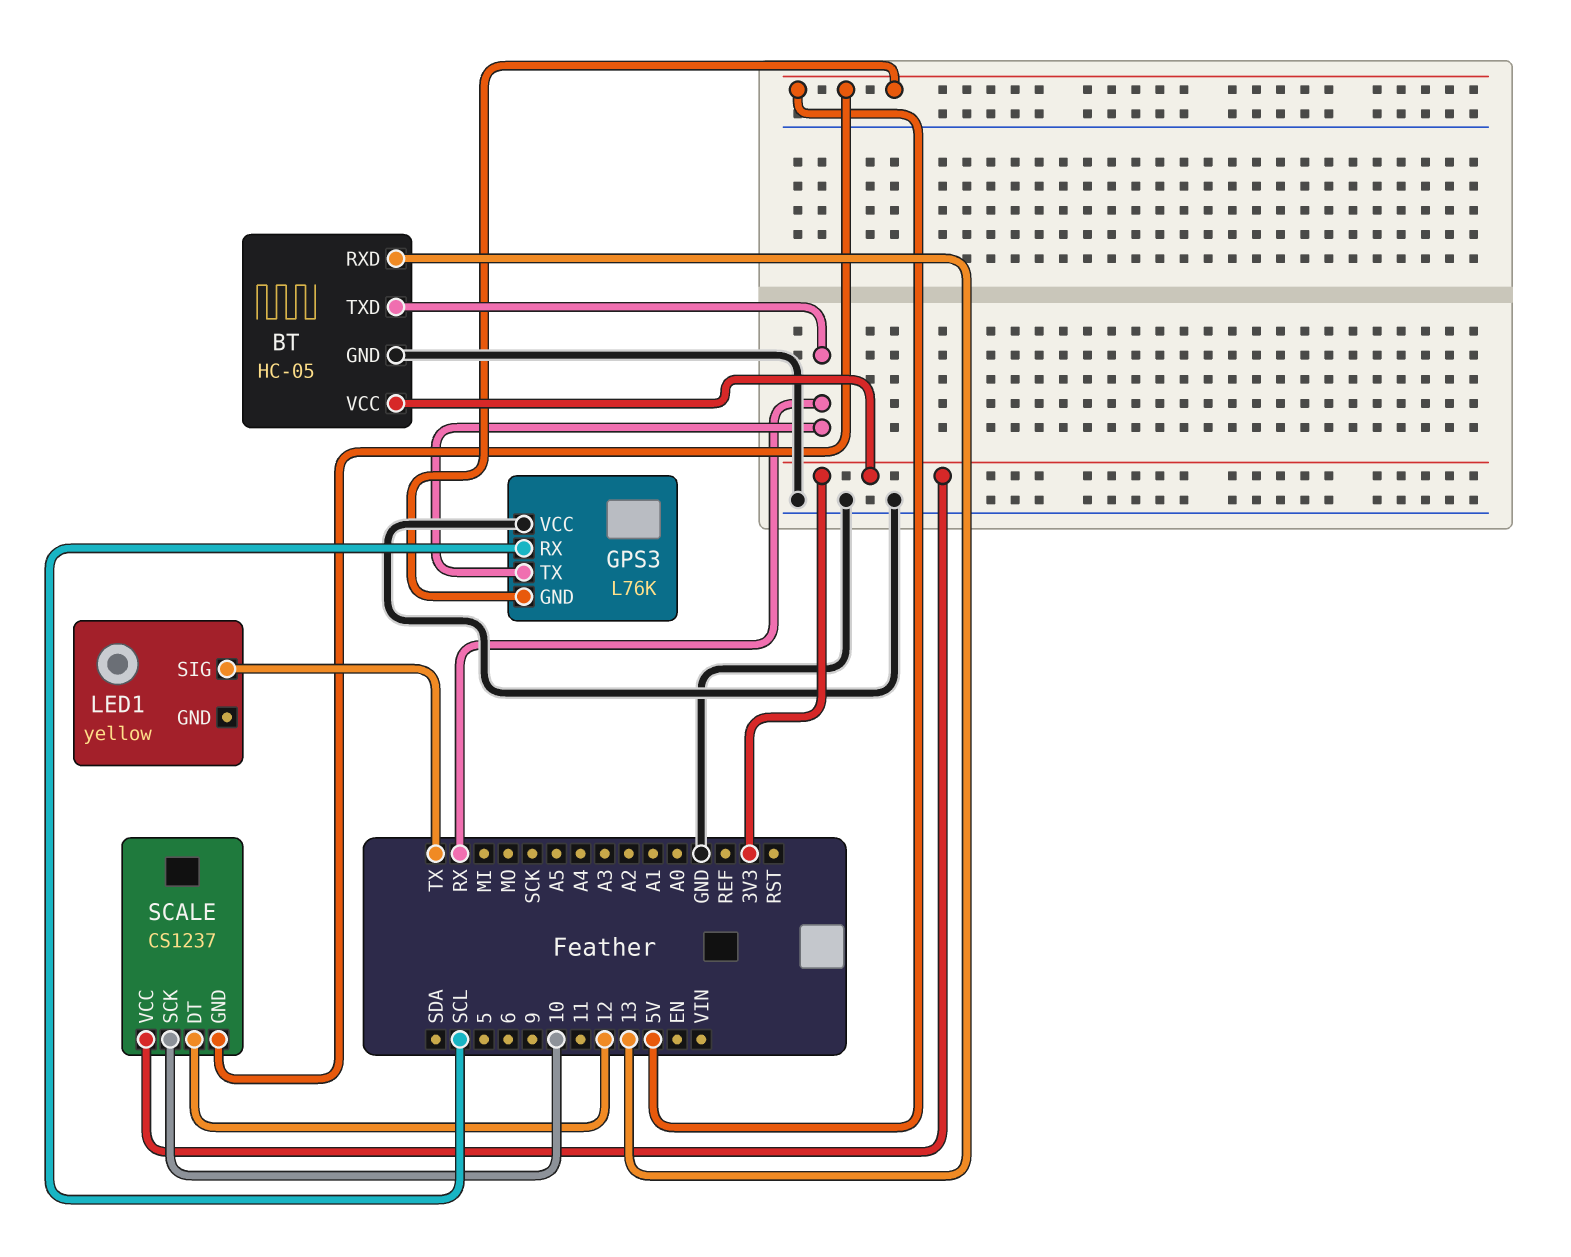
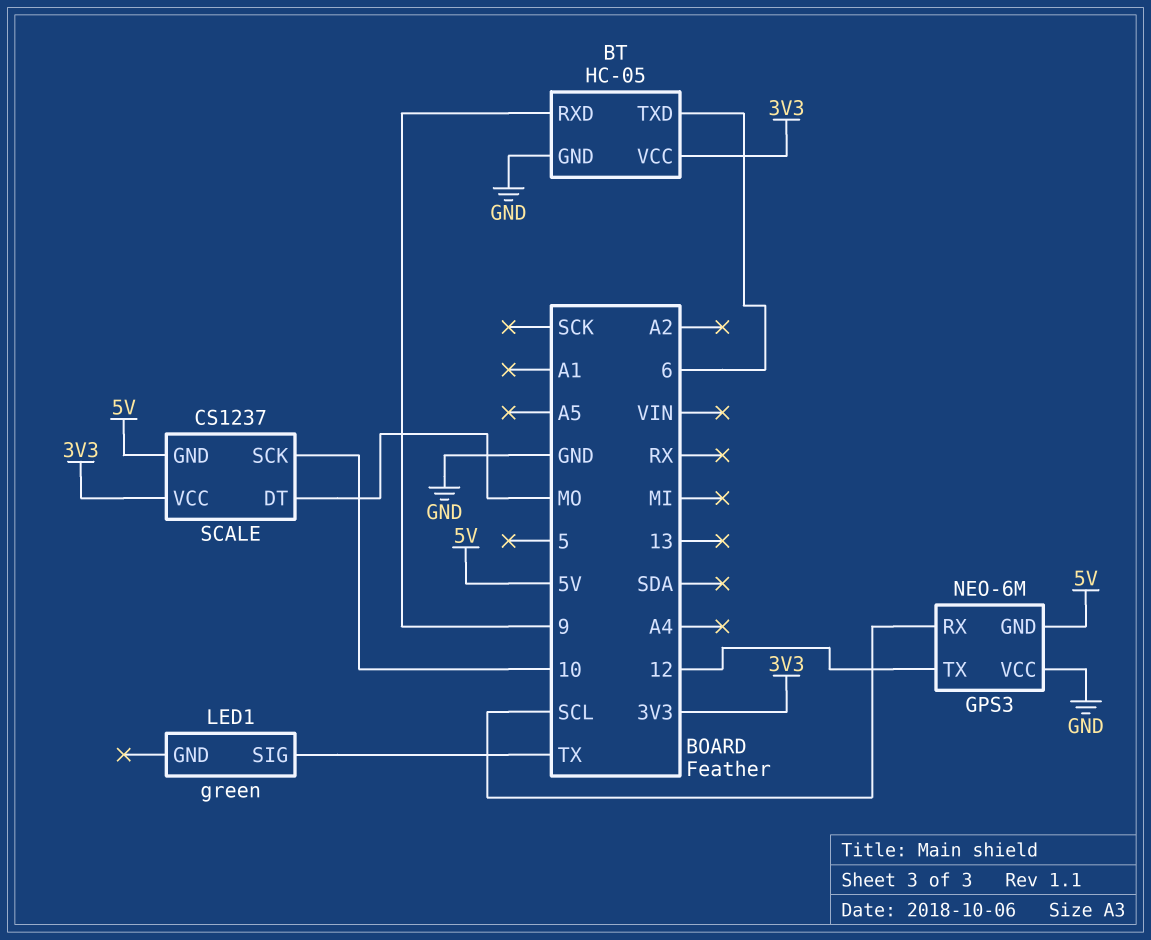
BT pin RXD: 13 -> 9
BT pin TXD: RX -> 6
GPS3: L76K -> NEO-6M
GPS3 pin TX: RX -> 12
LED1: yellow -> green
SCALE pin DT: 12 -> MO

